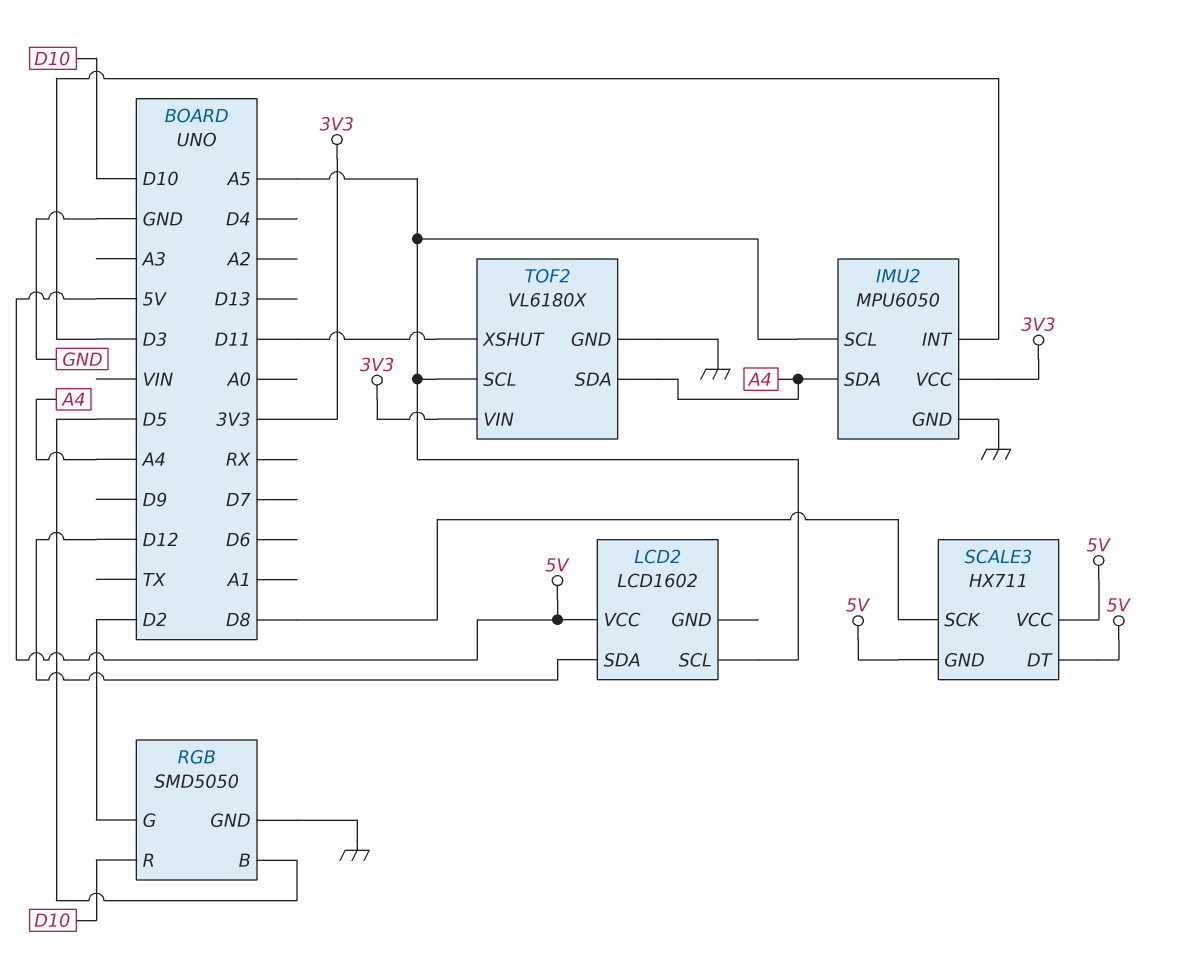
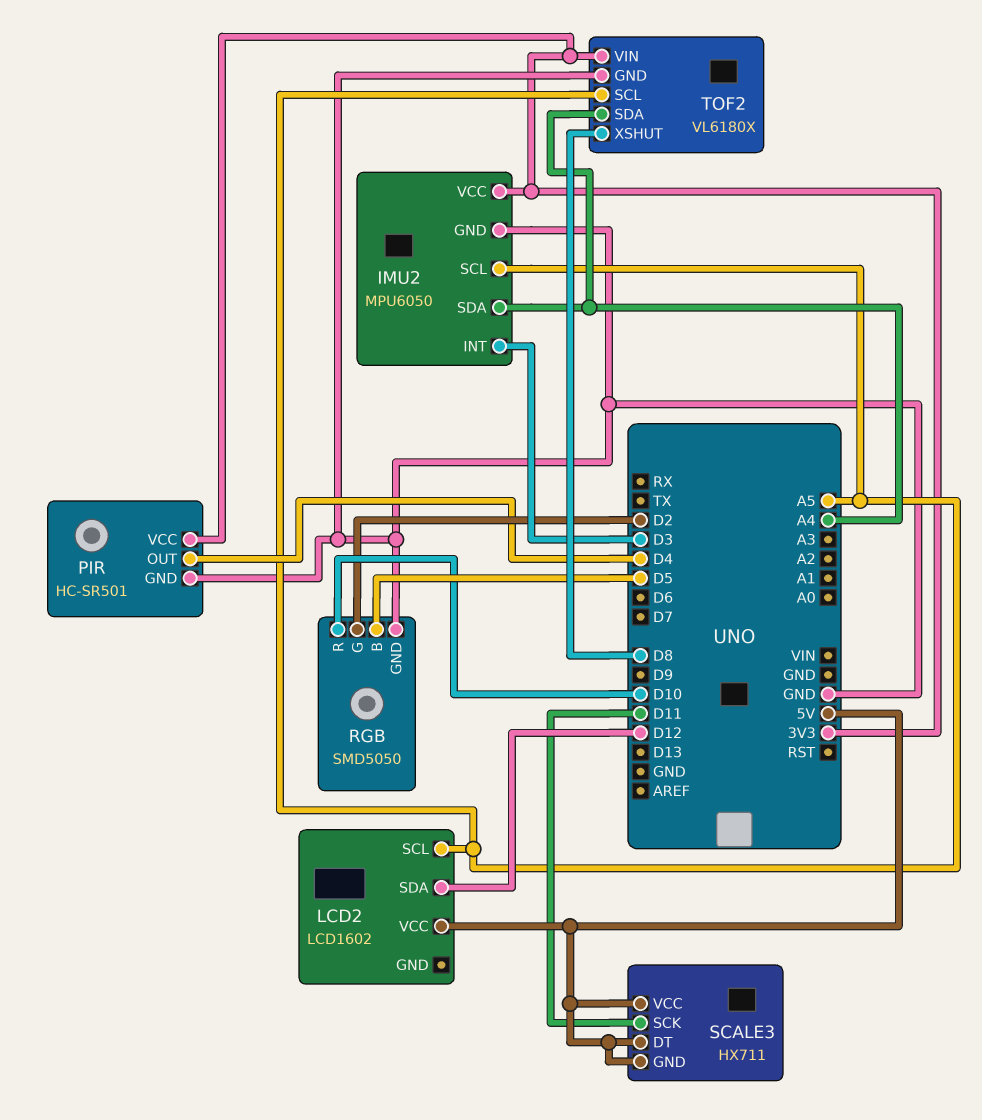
PIR: none -> HC-SR501
PIR pin GND: none -> GND
PIR pin OUT: none -> D4
PIR pin VCC: none -> 3V3
SCALE3 pin SCK: D8 -> D11
TOF2 pin XSHUT: D11 -> D8

